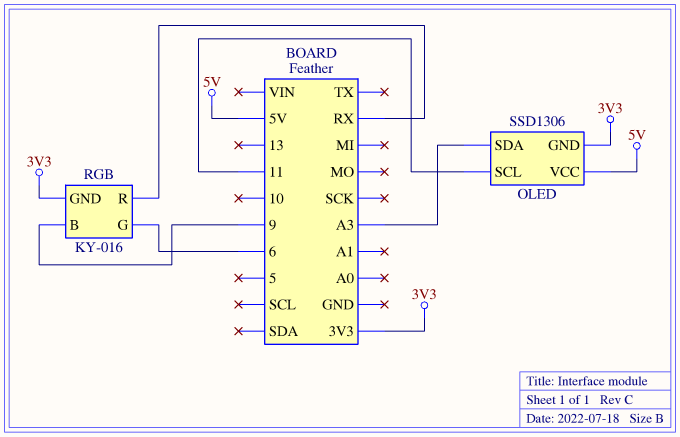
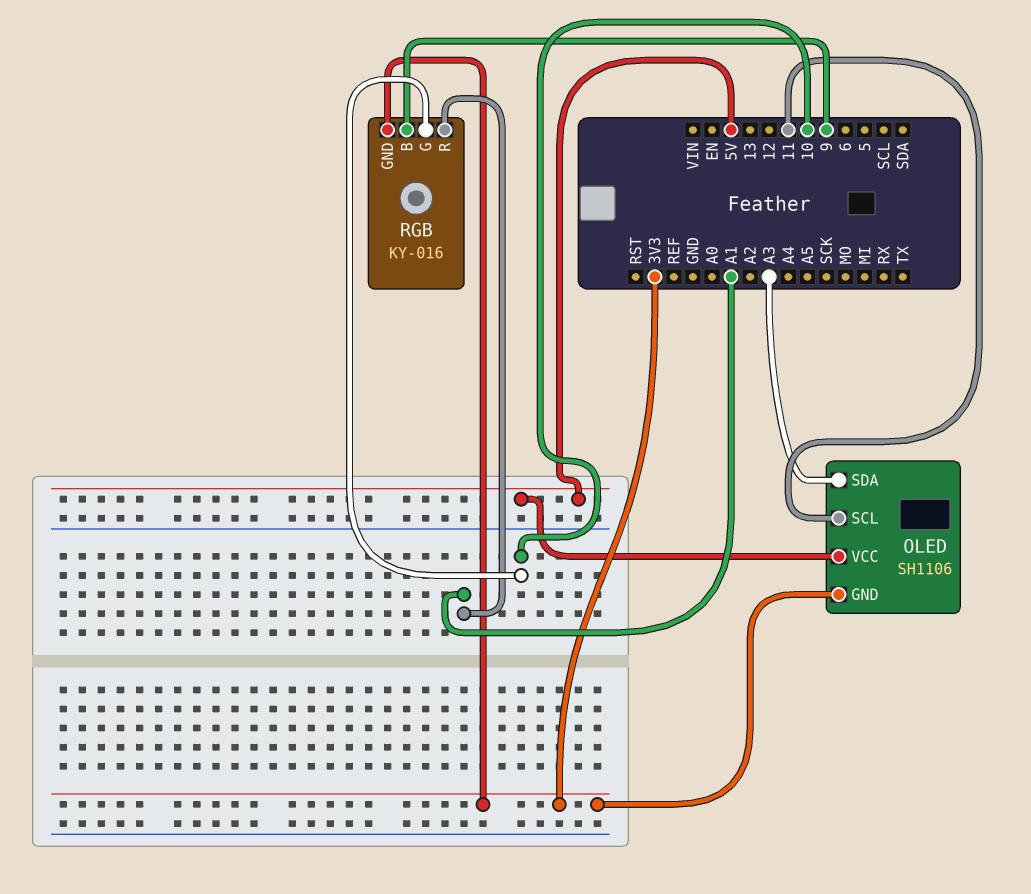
OLED: SSD1306 -> SH1106
RGB pin G: 6 -> 10
RGB pin R: RX -> A1

